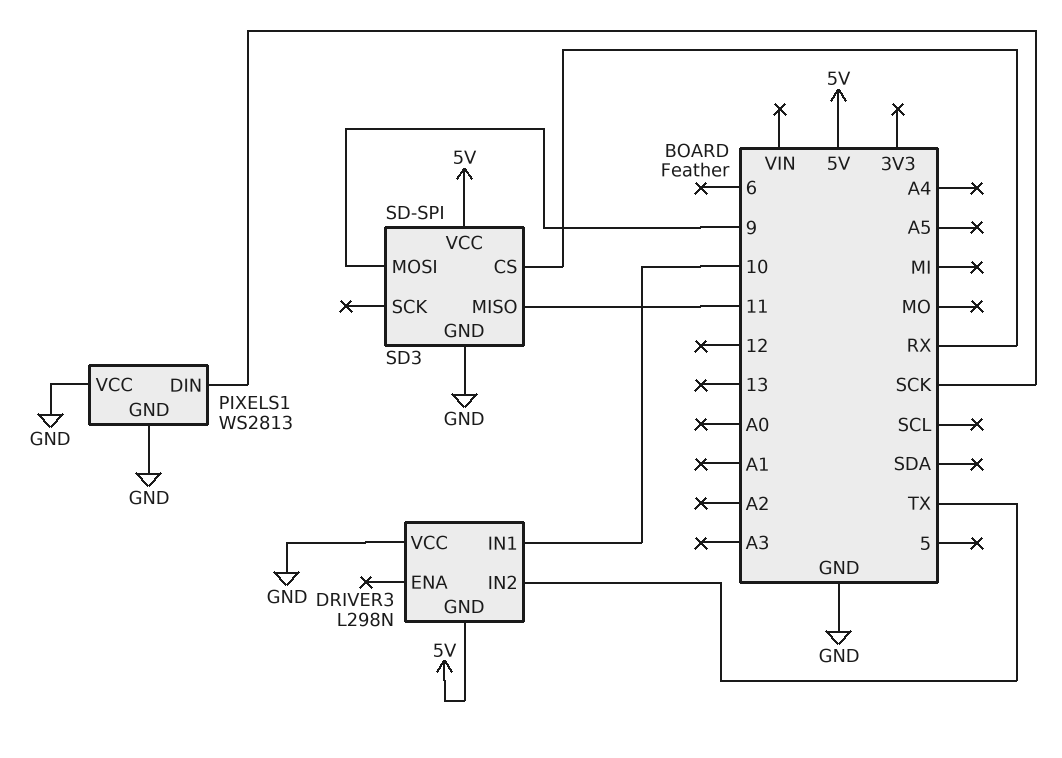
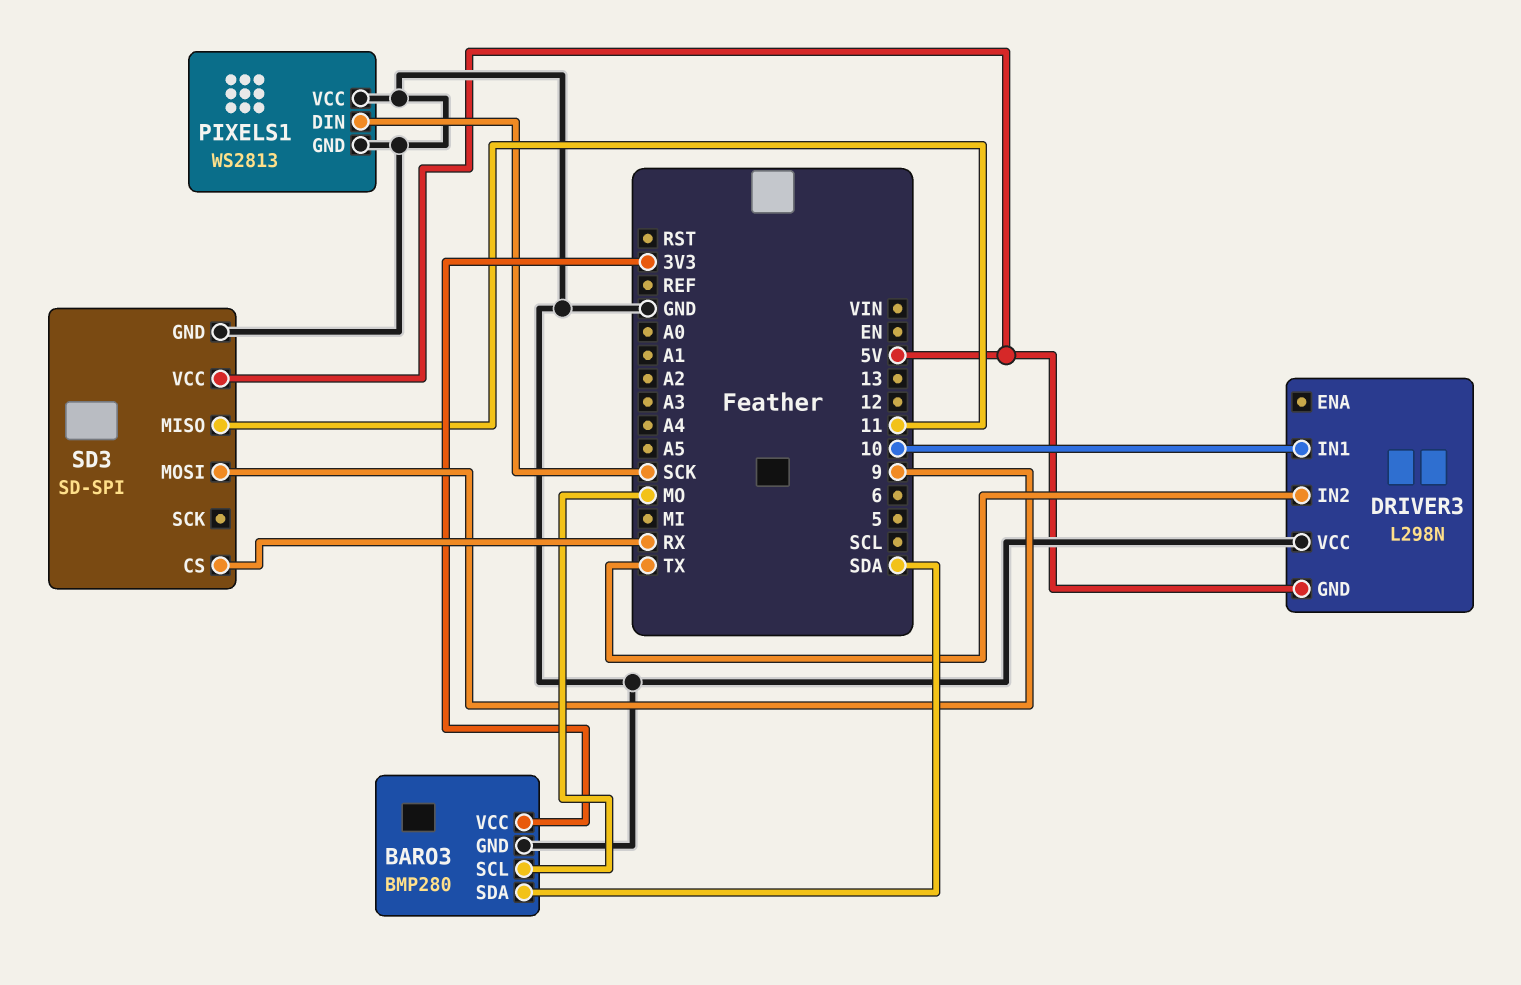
BARO3: none -> BMP280
BARO3 pin GND: none -> GND
BARO3 pin SCL: none -> MO
BARO3 pin SDA: none -> SDA
BARO3 pin VCC: none -> 3V3

